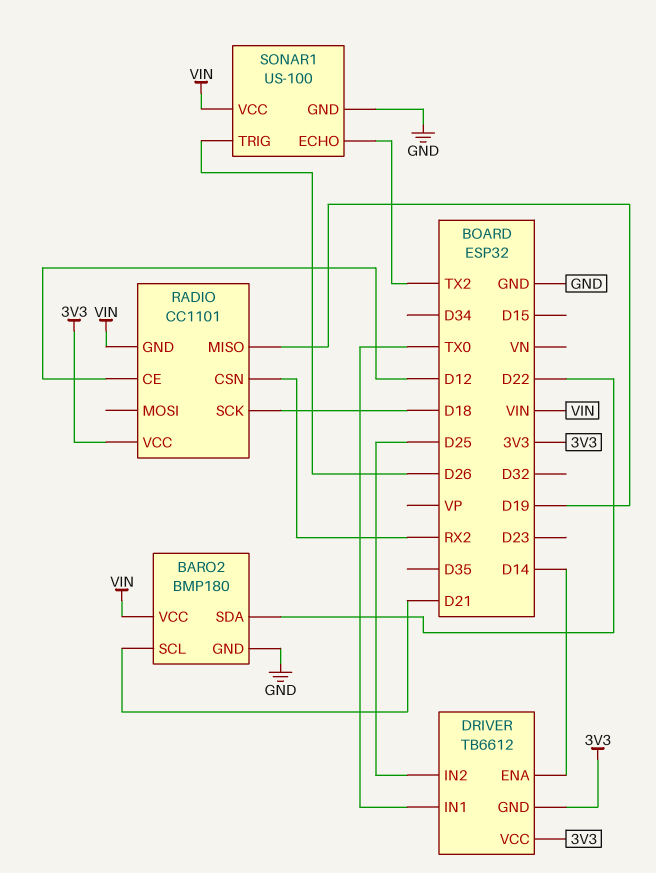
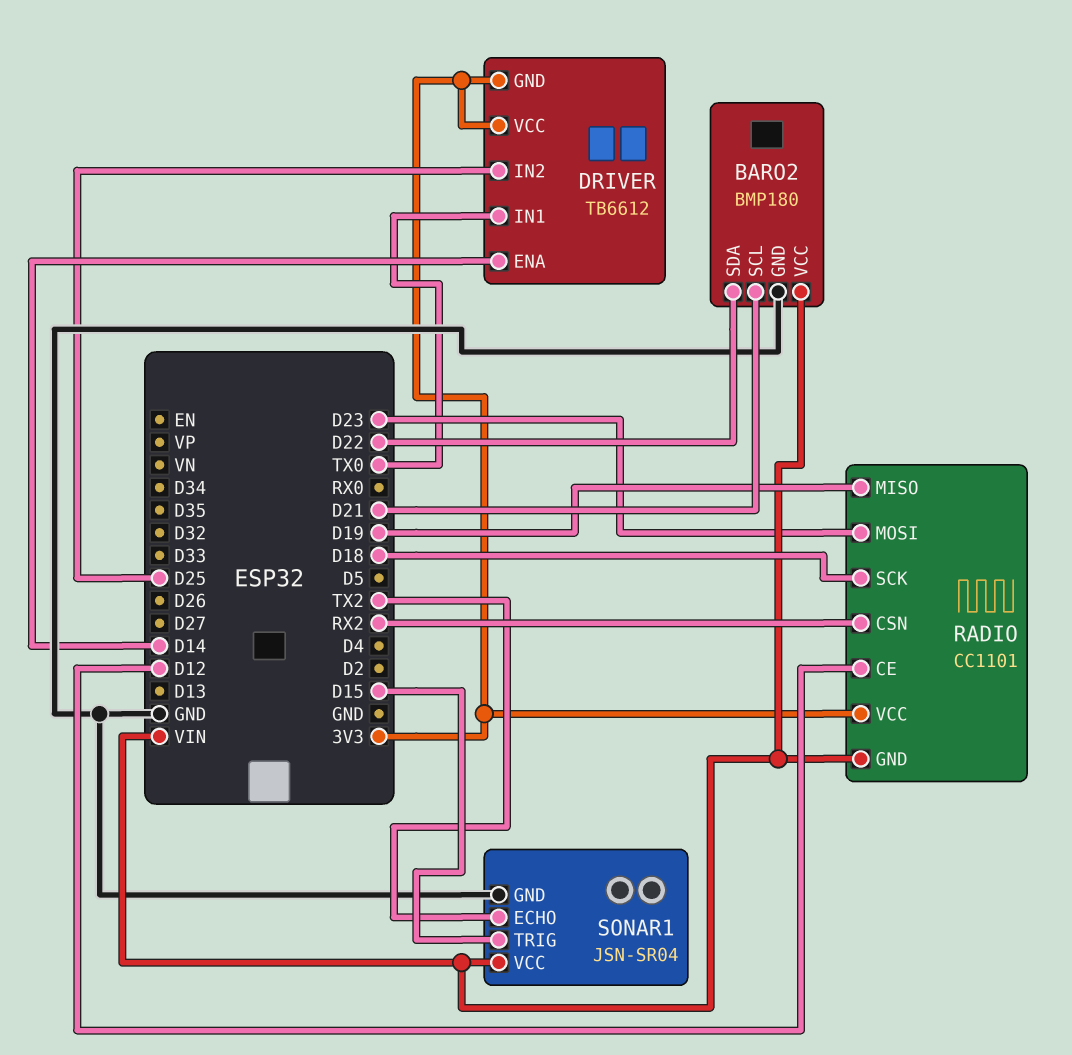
RADIO pin MOSI: none -> D23
SONAR1: US-100 -> JSN-SR04
SONAR1 pin TRIG: D26 -> D15

